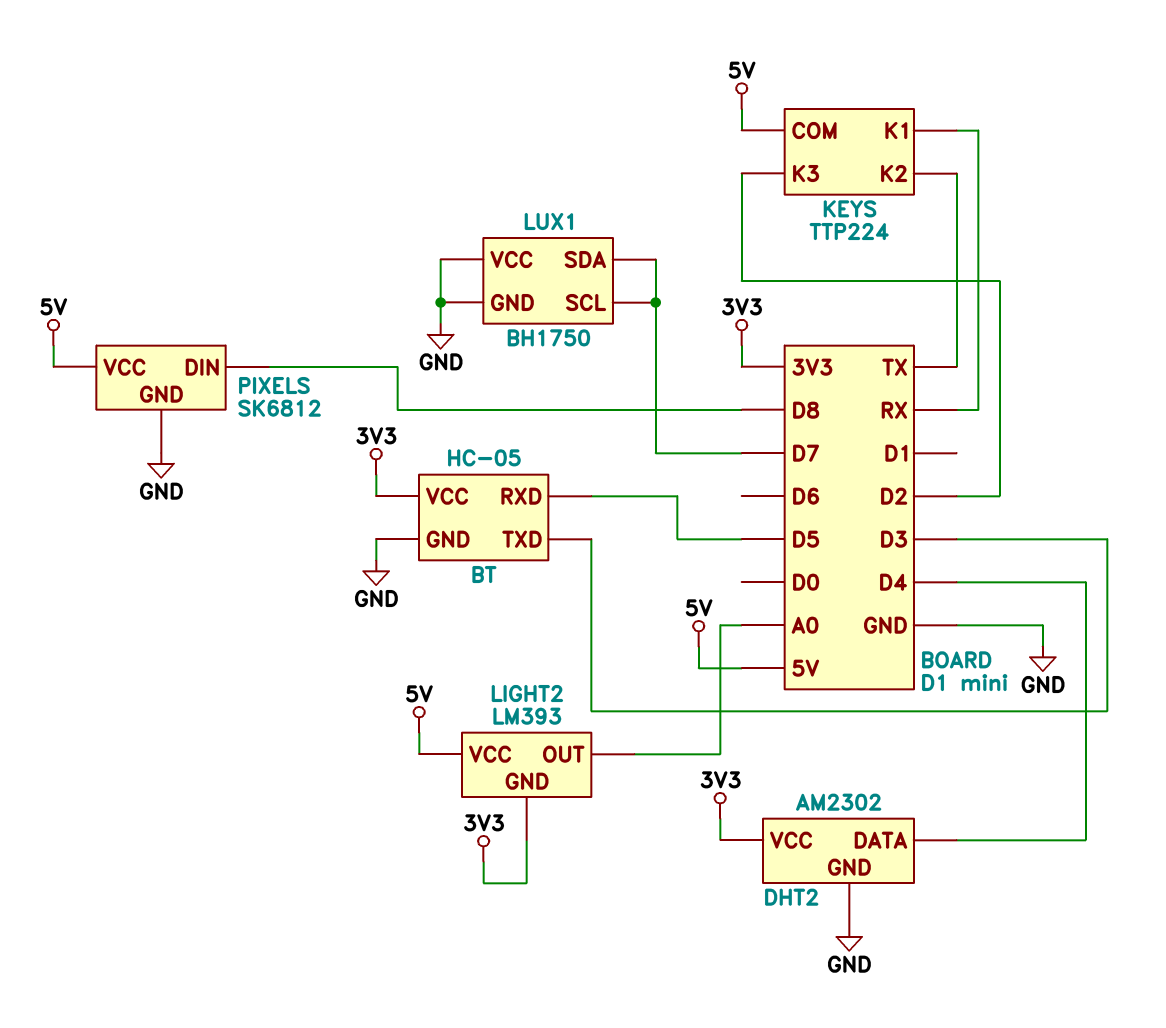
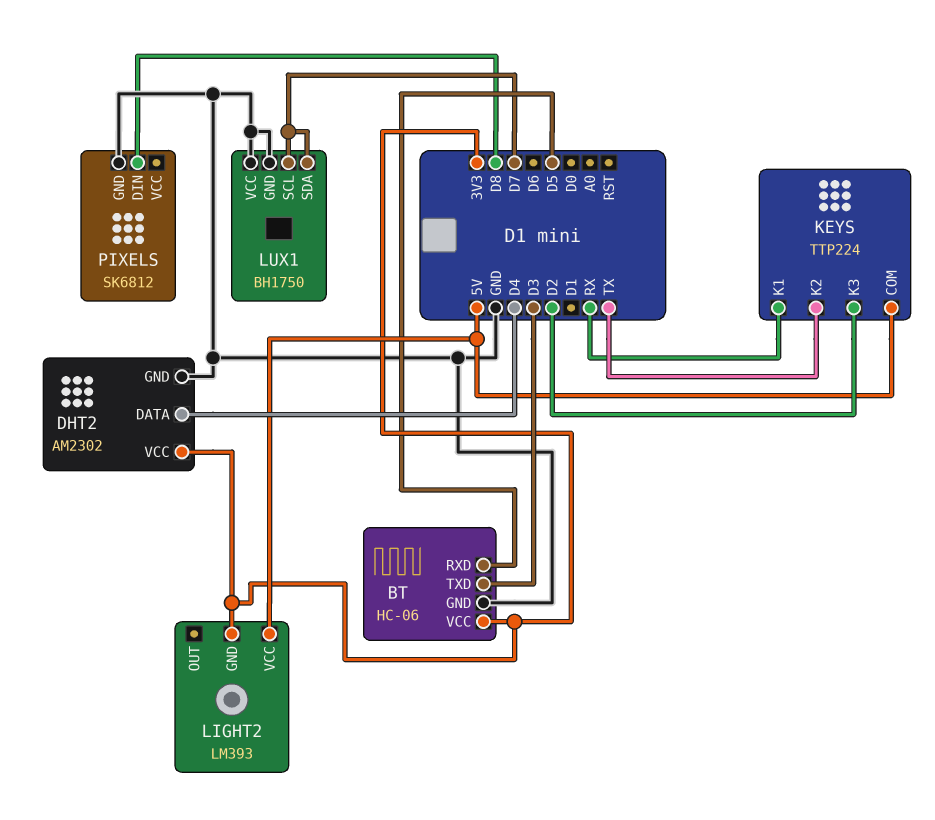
BT: HC-05 -> HC-06
LIGHT2 pin OUT: A0 -> none
PIXELS pin VCC: 5V -> none

